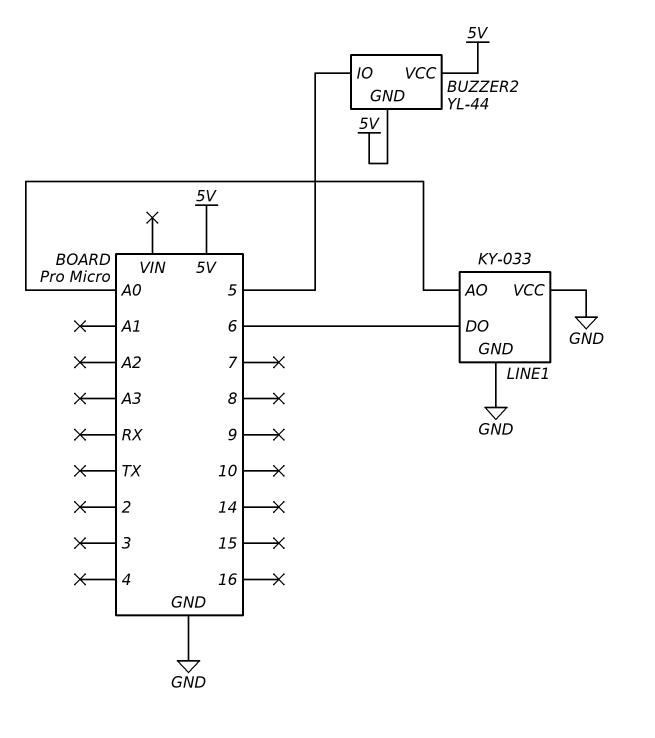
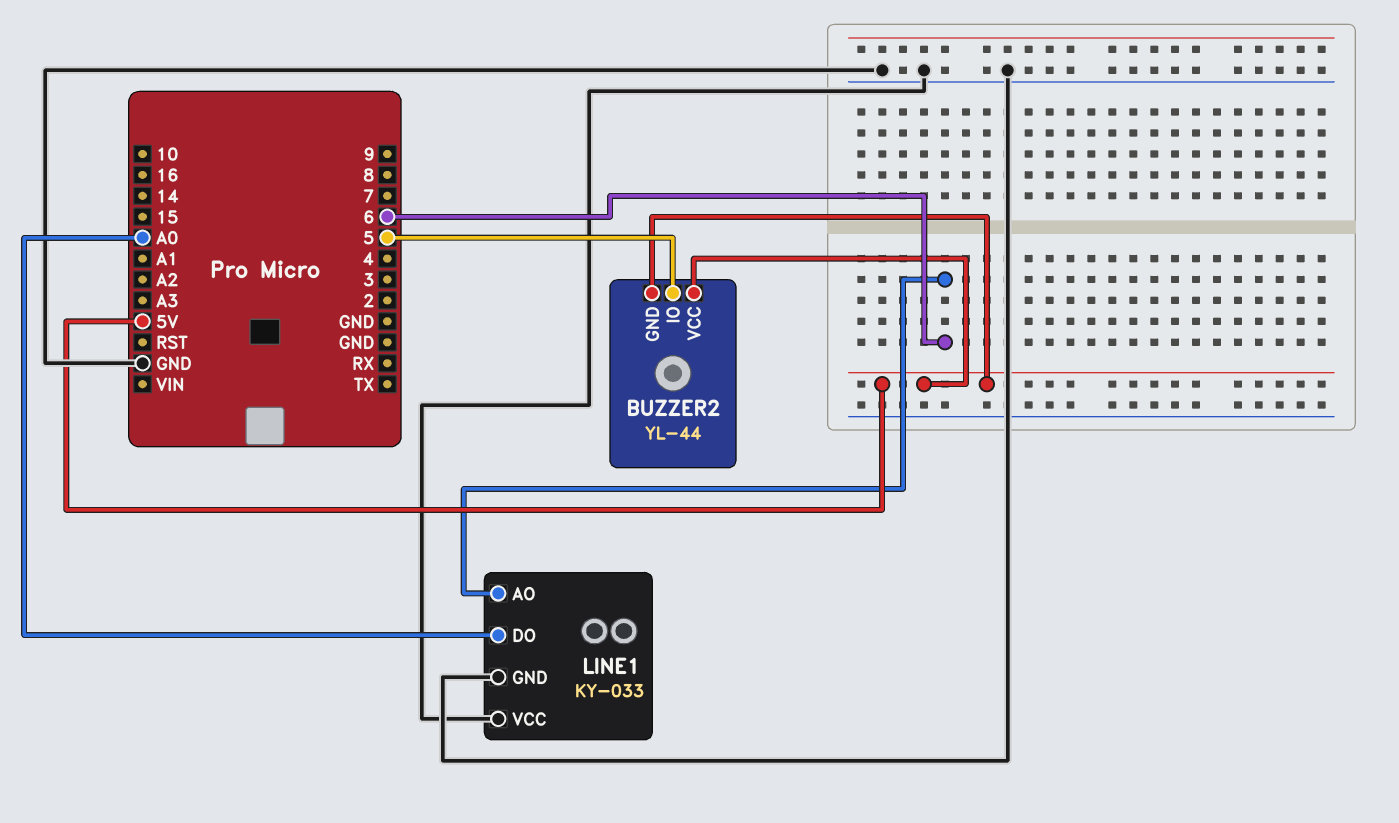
LINE1 pin AO: A0 -> 6
LINE1 pin DO: 6 -> A0

